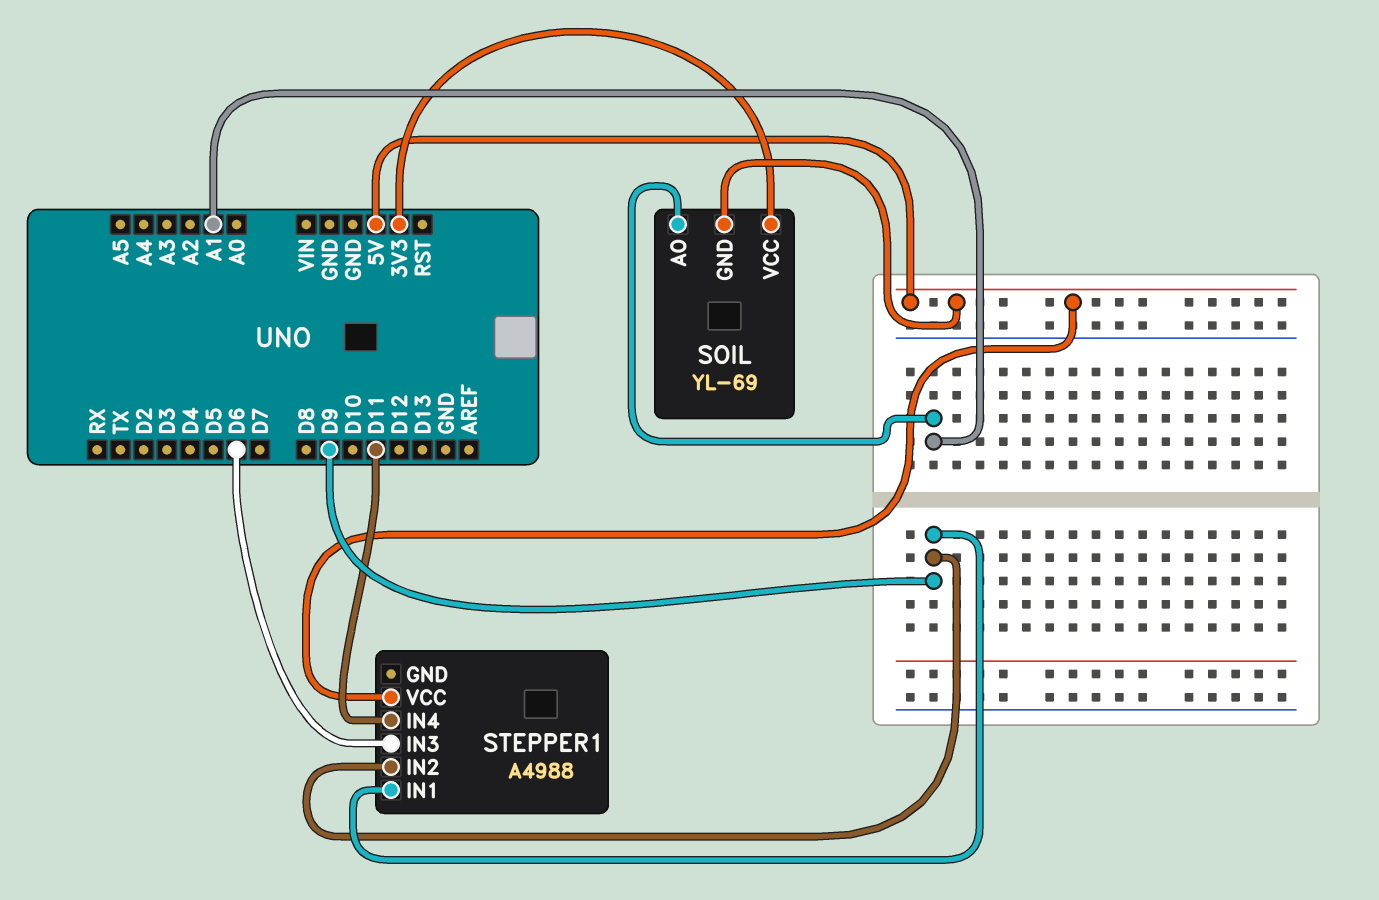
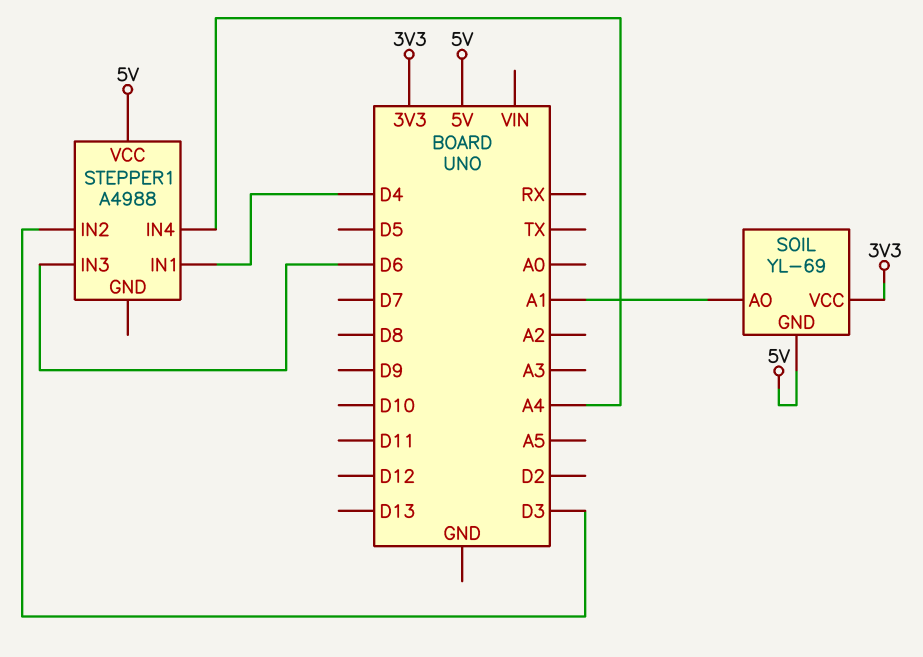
STEPPER1 pin IN1: D9 -> D4
STEPPER1 pin IN2: D9 -> D3
STEPPER1 pin IN4: D11 -> A4

